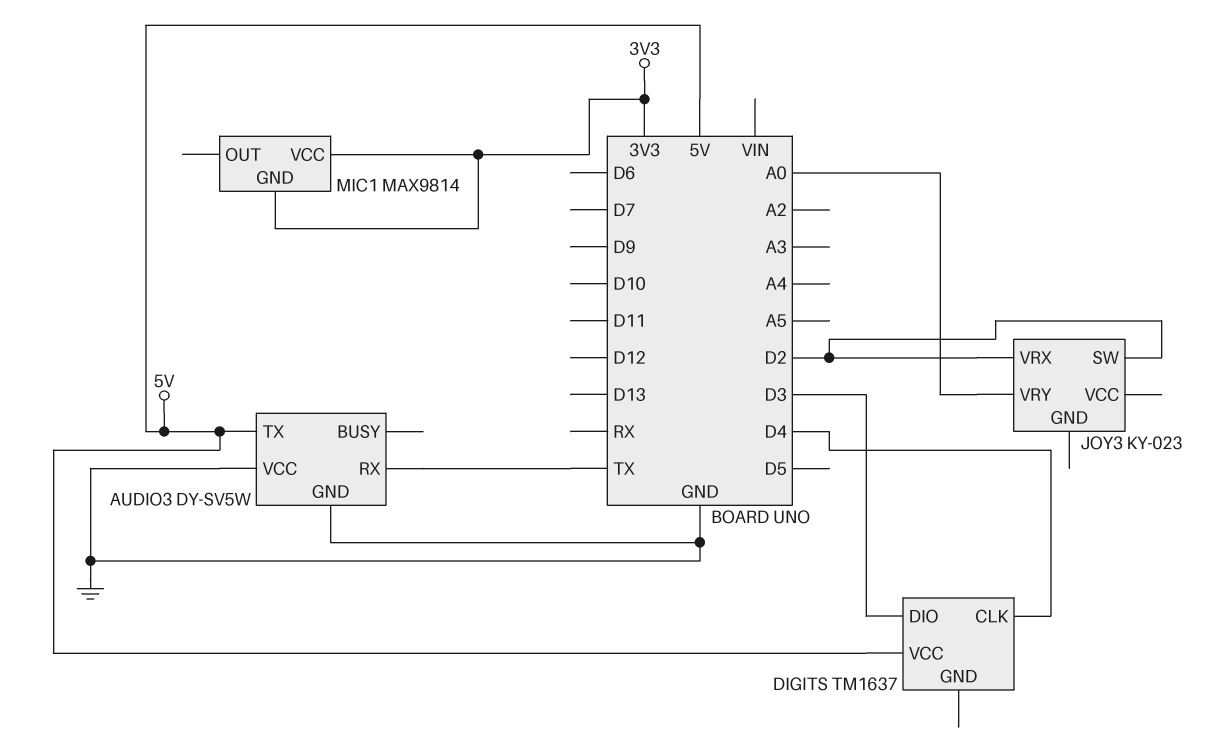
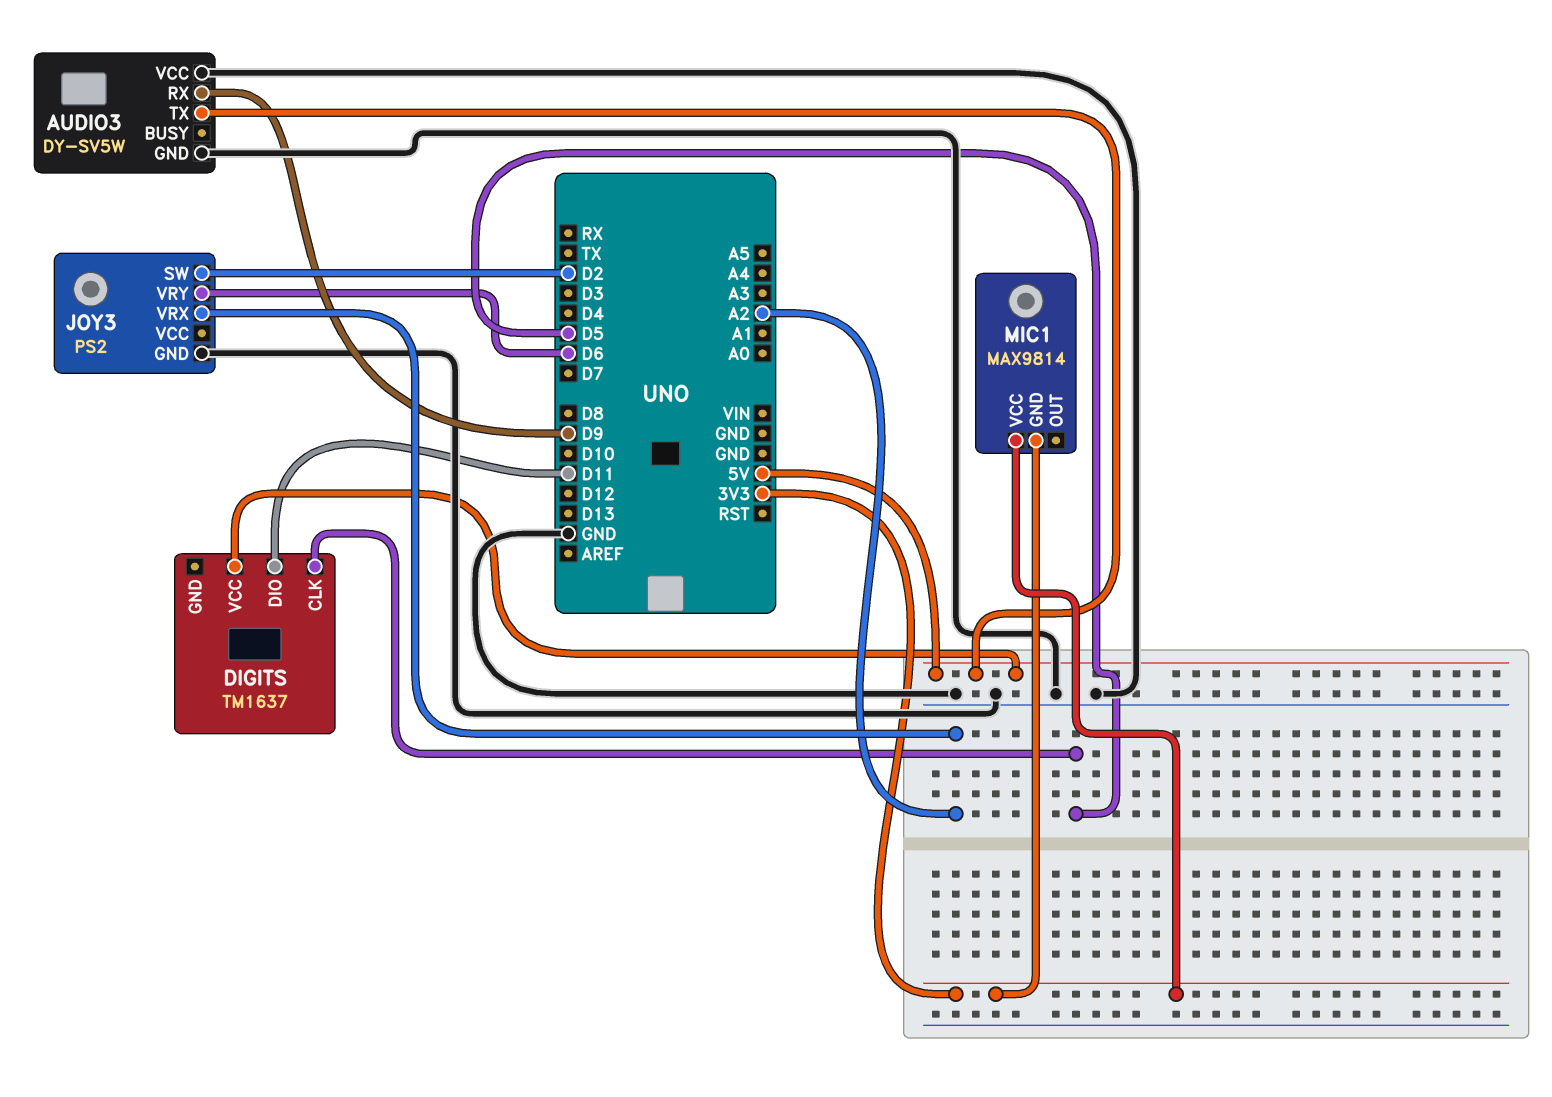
AUDIO3 pin RX: TX -> D9
DIGITS pin CLK: D4 -> D5
DIGITS pin DIO: D3 -> D11
JOY3: KY-023 -> PS2
JOY3 pin GND: none -> GND
JOY3 pin VRX: D2 -> A2
JOY3 pin VRY: A0 -> D6

